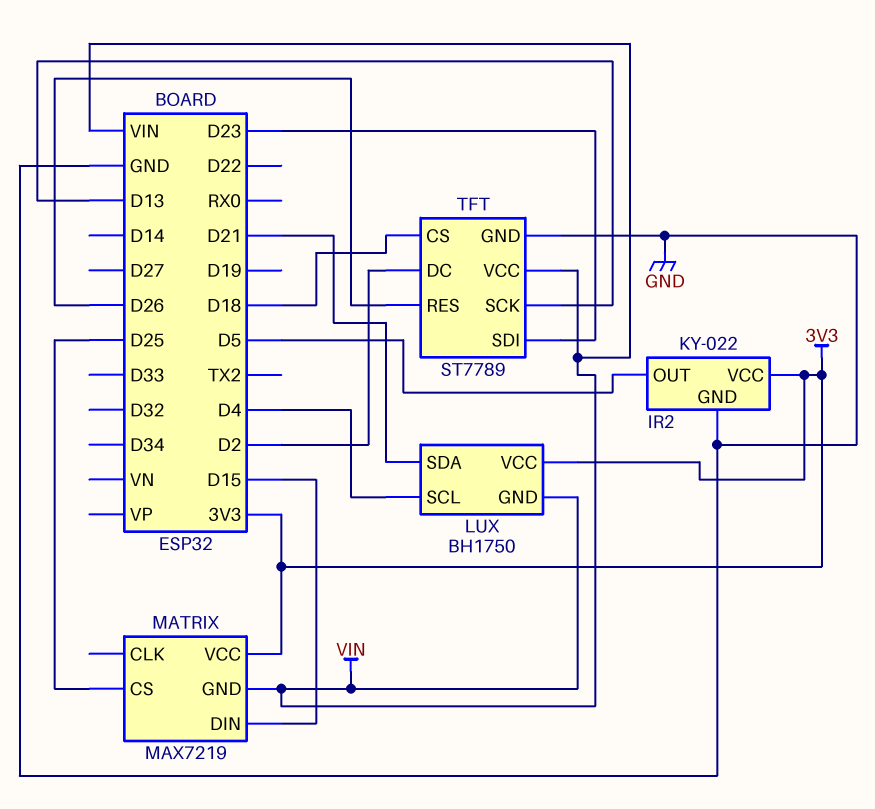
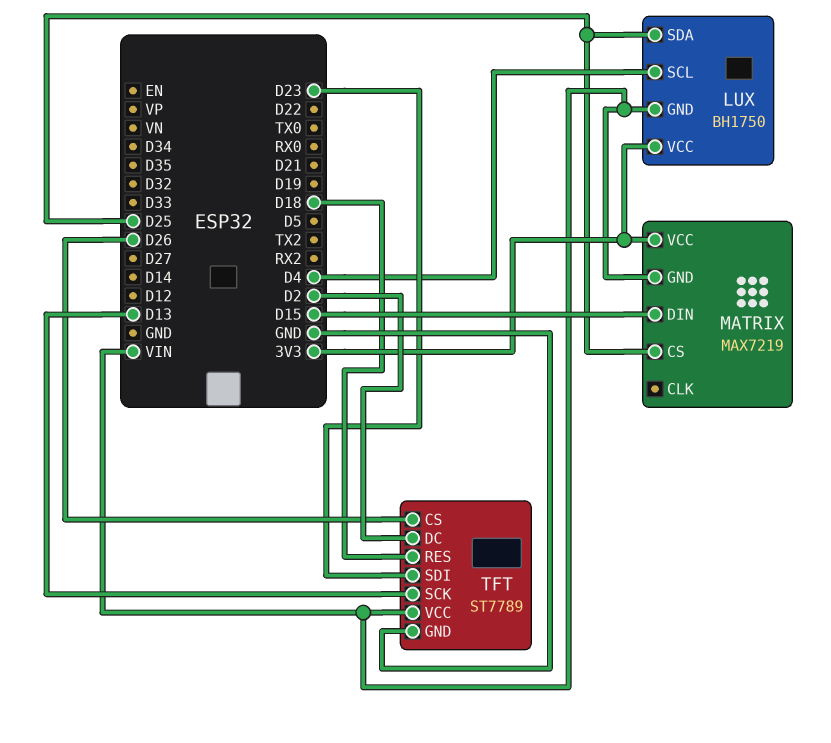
IR2: KY-022 -> none
IR2 pin GND: GND -> none
IR2 pin OUT: D5 -> none
IR2 pin VCC: 3V3 -> none
LUX pin SDA: D21 -> D25
TFT pin CS: D18 -> D26
TFT pin RES: D26 -> D18

